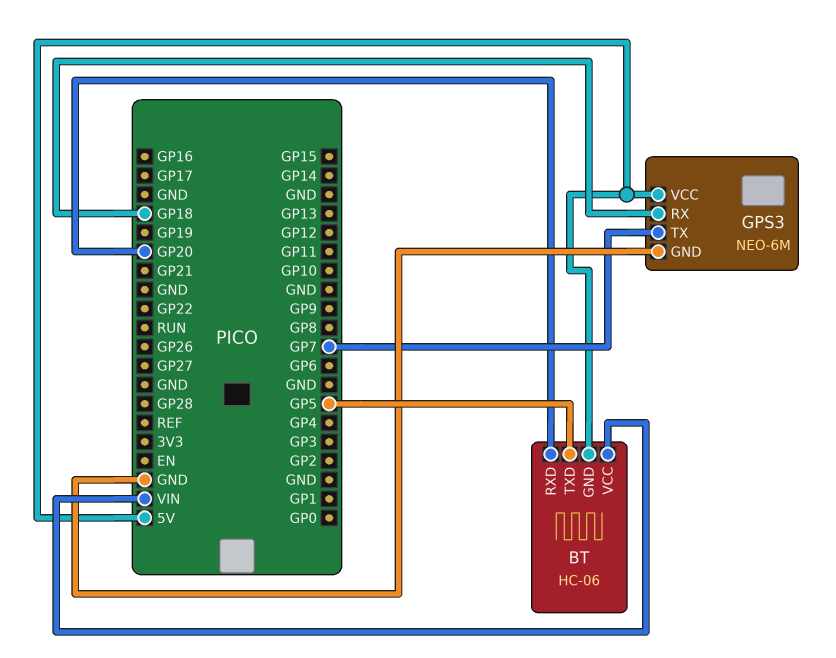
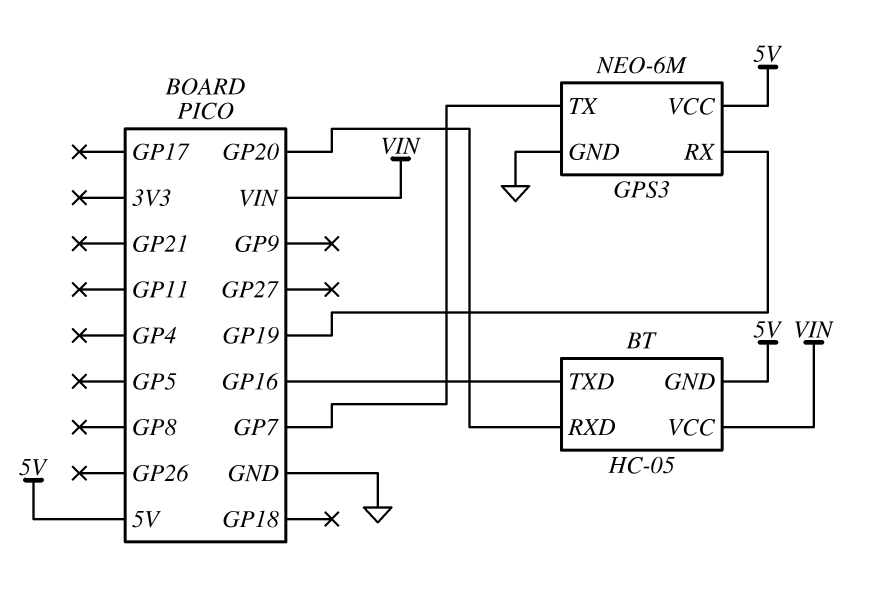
BT: HC-06 -> HC-05
BT pin TXD: GP5 -> GP16
GPS3 pin RX: GP18 -> GP19

